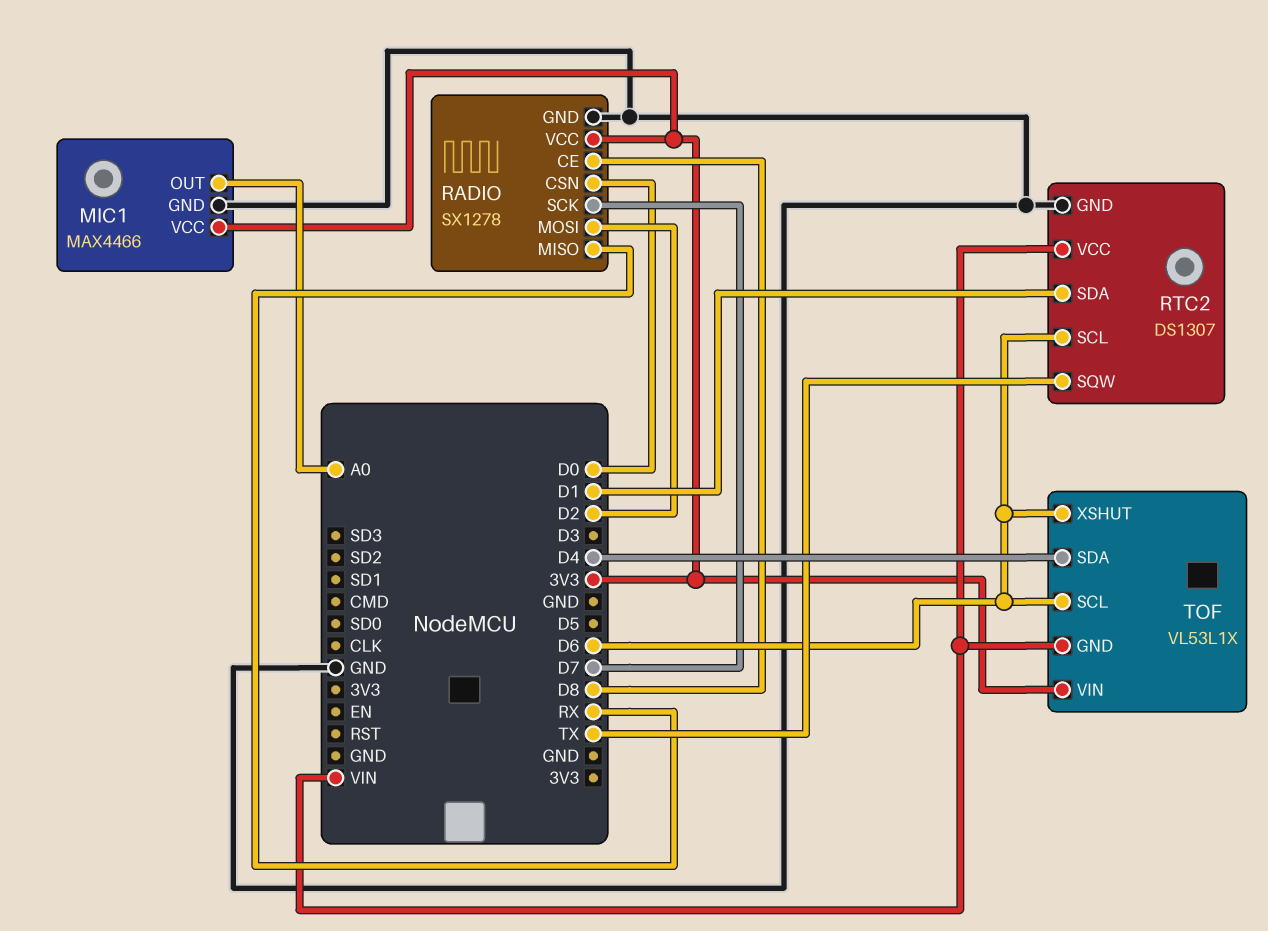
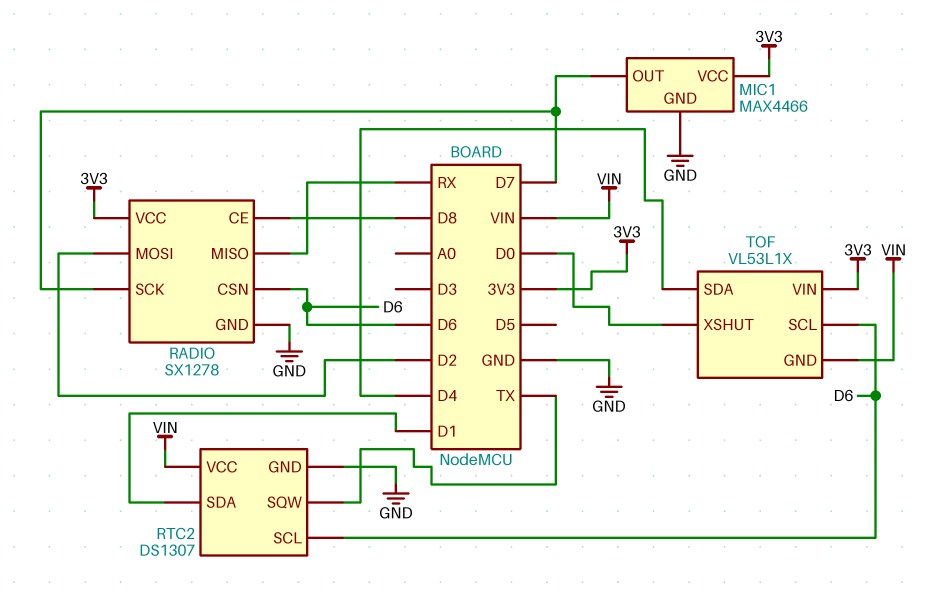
MIC1 pin OUT: A0 -> D7
RADIO pin CSN: D0 -> D6
TOF pin XSHUT: D6 -> D0

